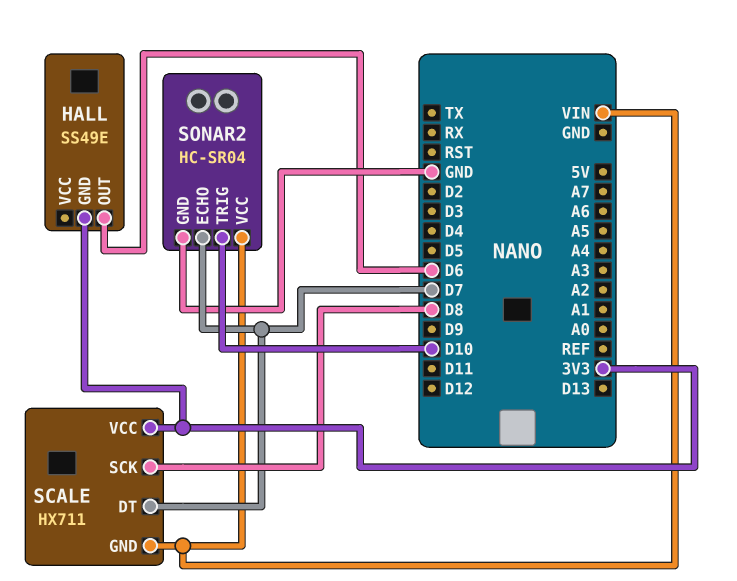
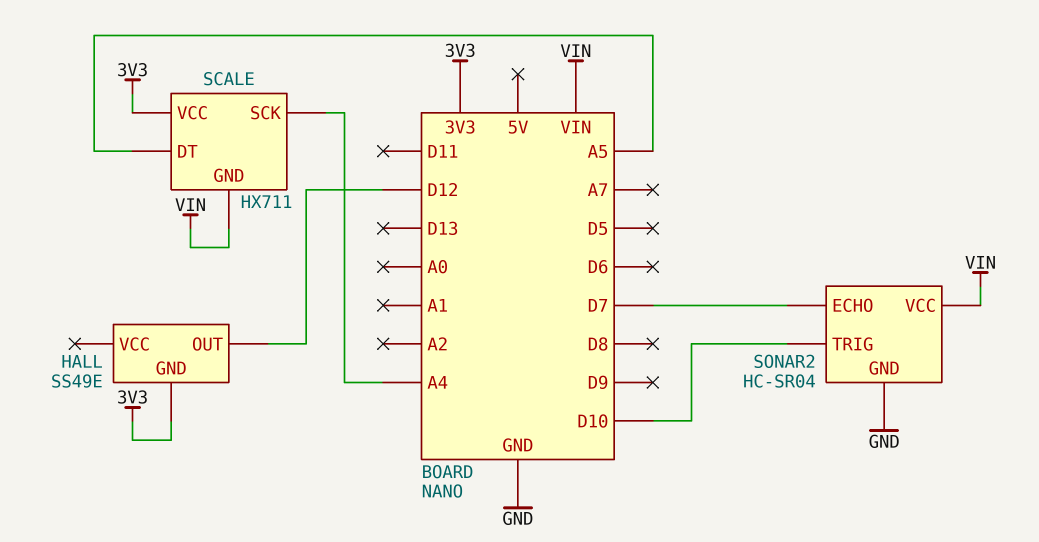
HALL pin OUT: D6 -> D12
SCALE pin DT: D7 -> A5
SCALE pin SCK: D8 -> A4

